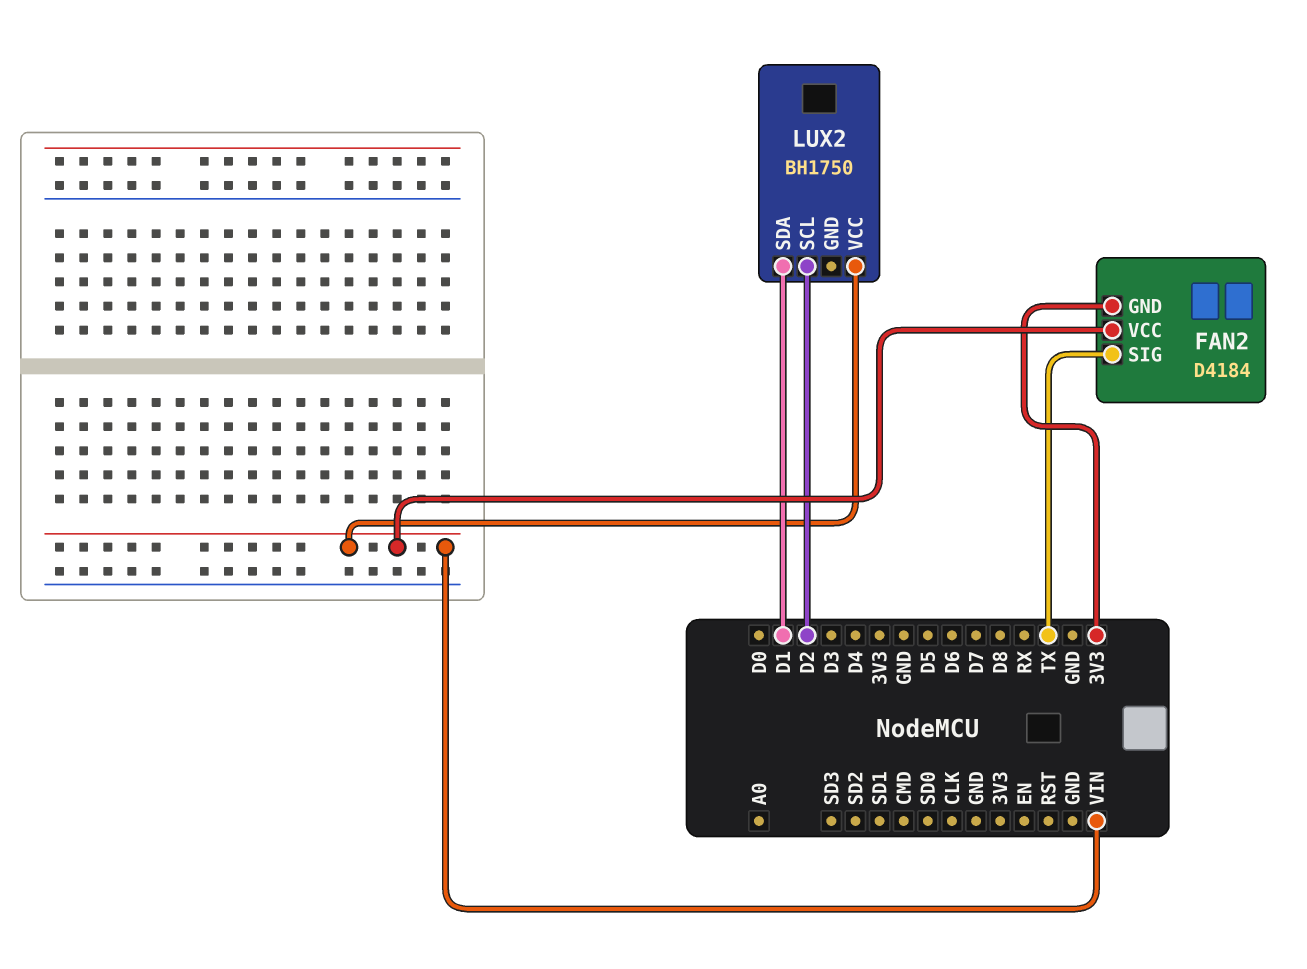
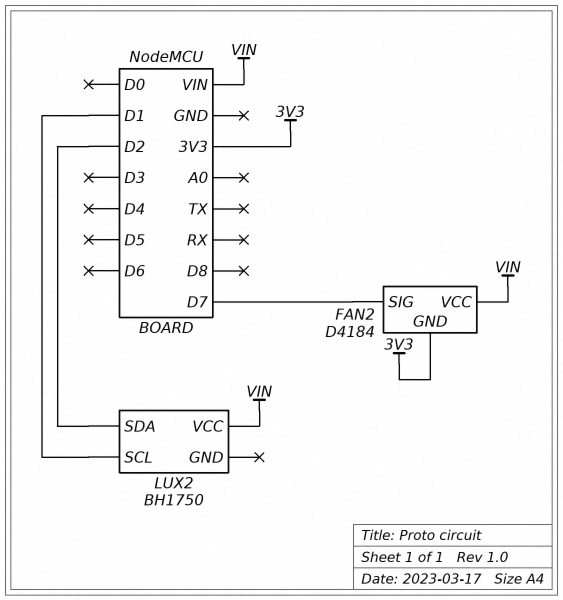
FAN2 pin SIG: TX -> D7
LUX2 pin SCL: D2 -> D1
LUX2 pin SDA: D1 -> D2

